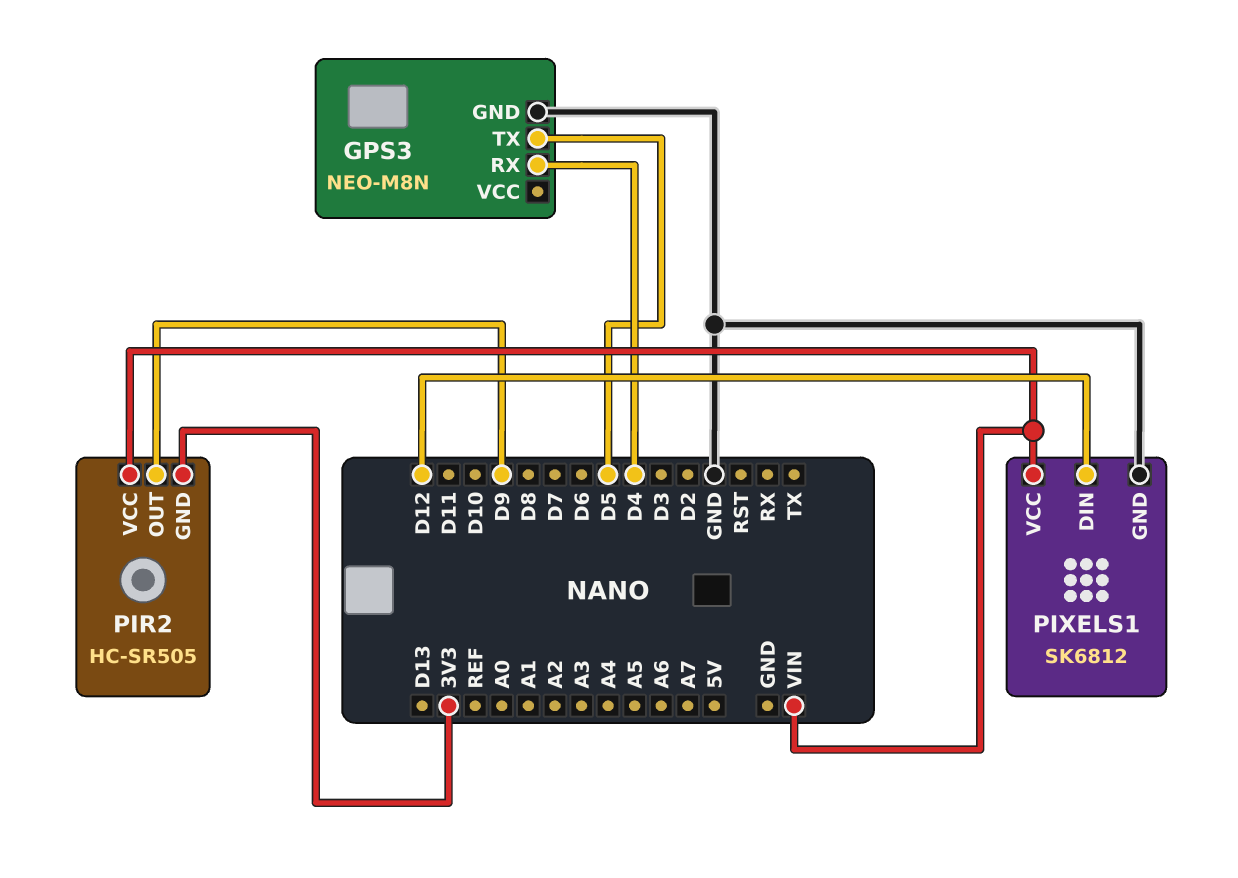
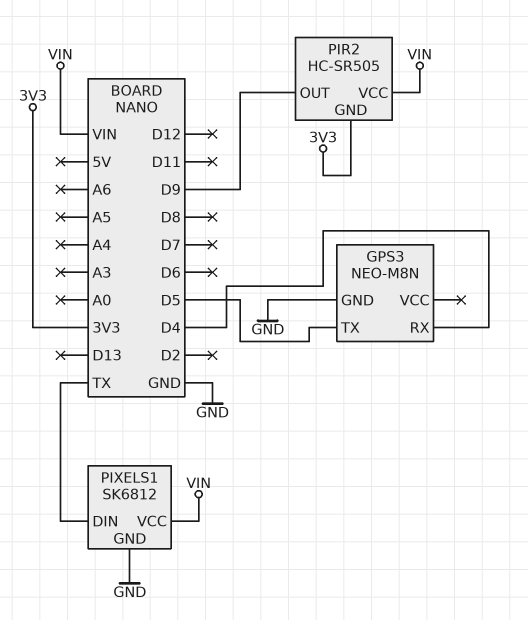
PIXELS1 pin DIN: D12 -> TX

